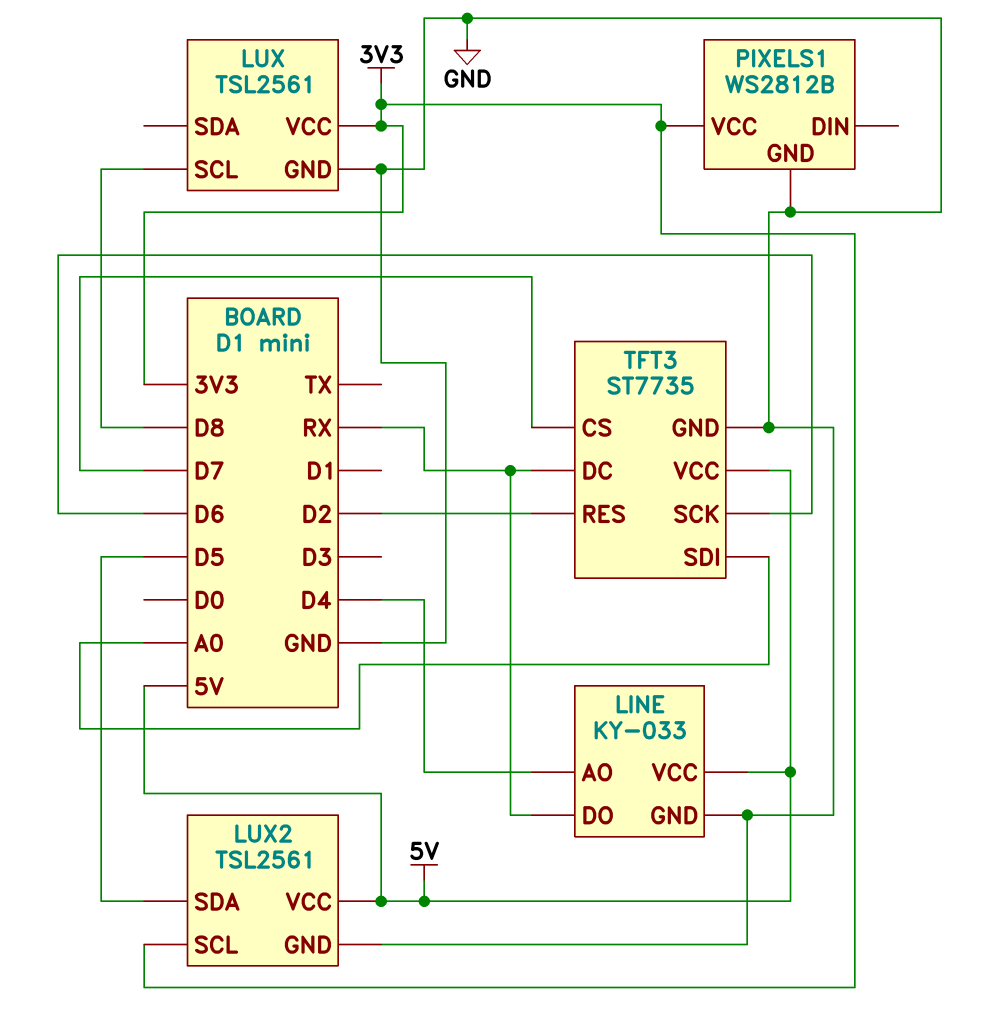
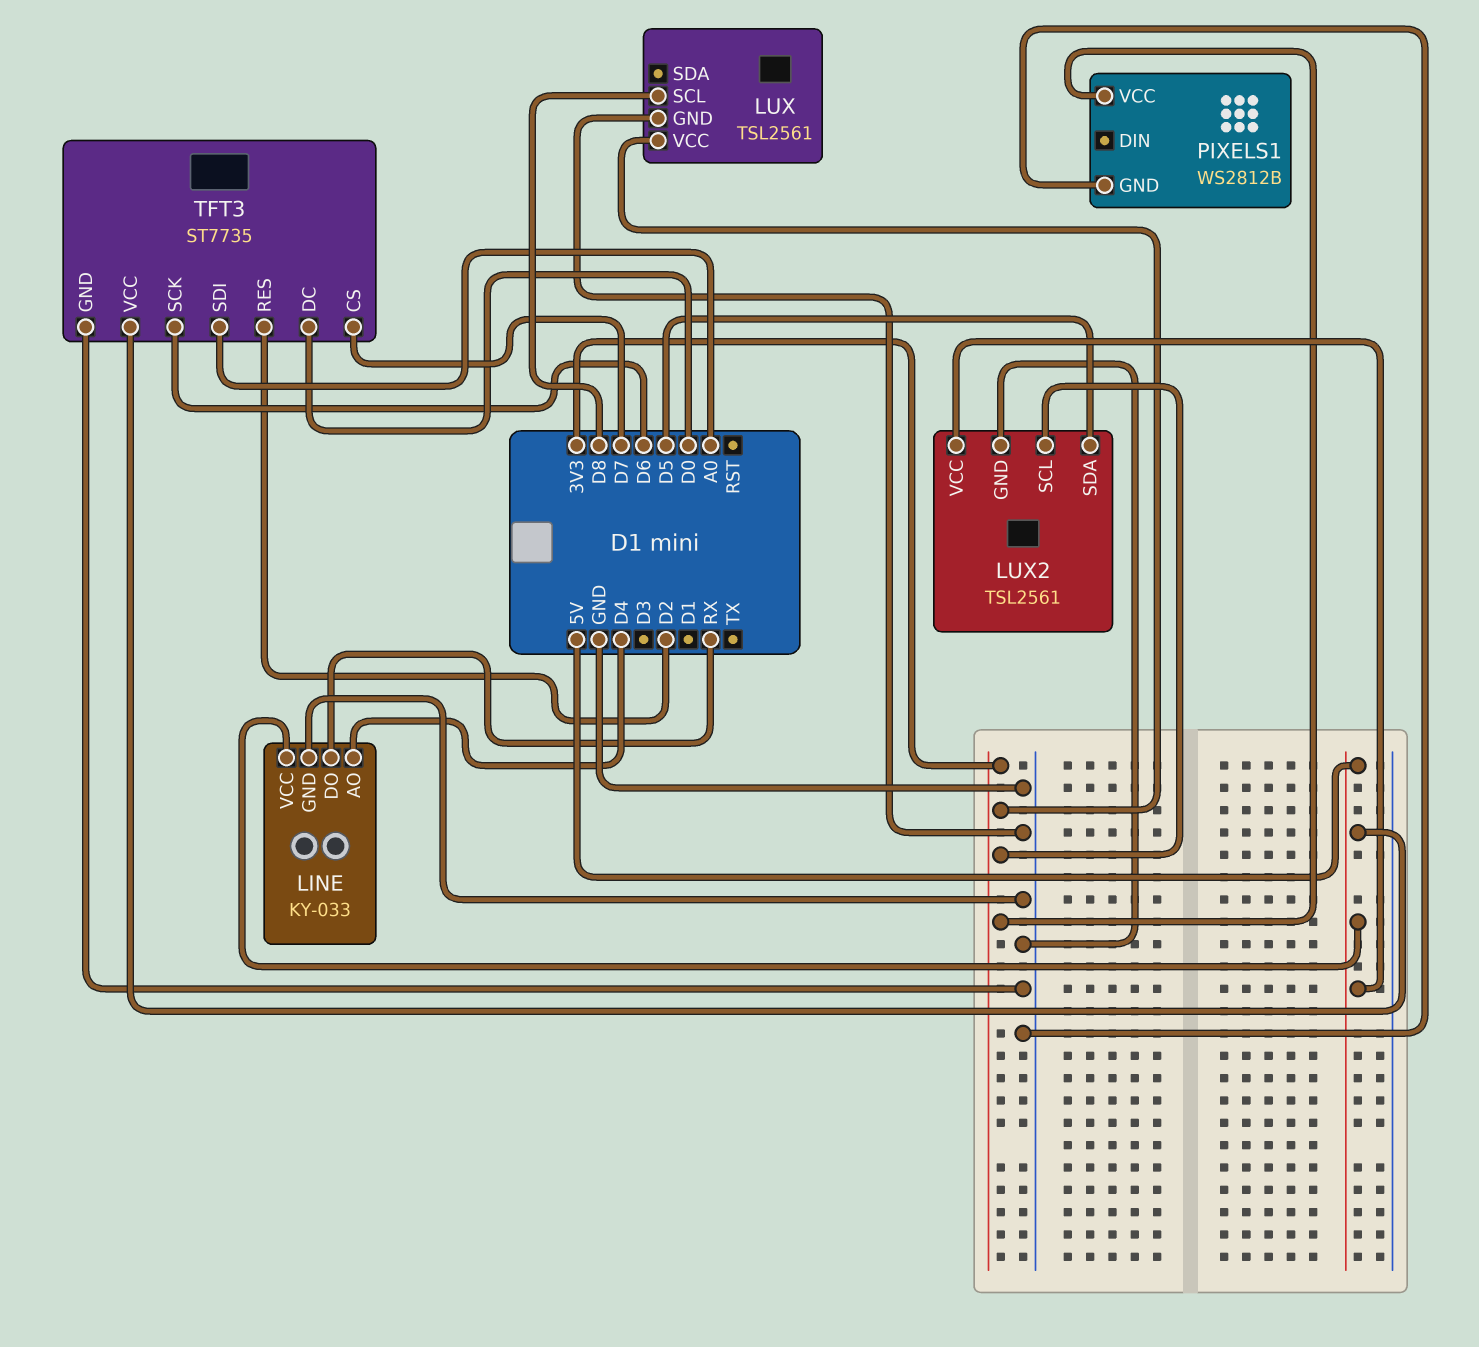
TFT3 pin DC: RX -> D0

